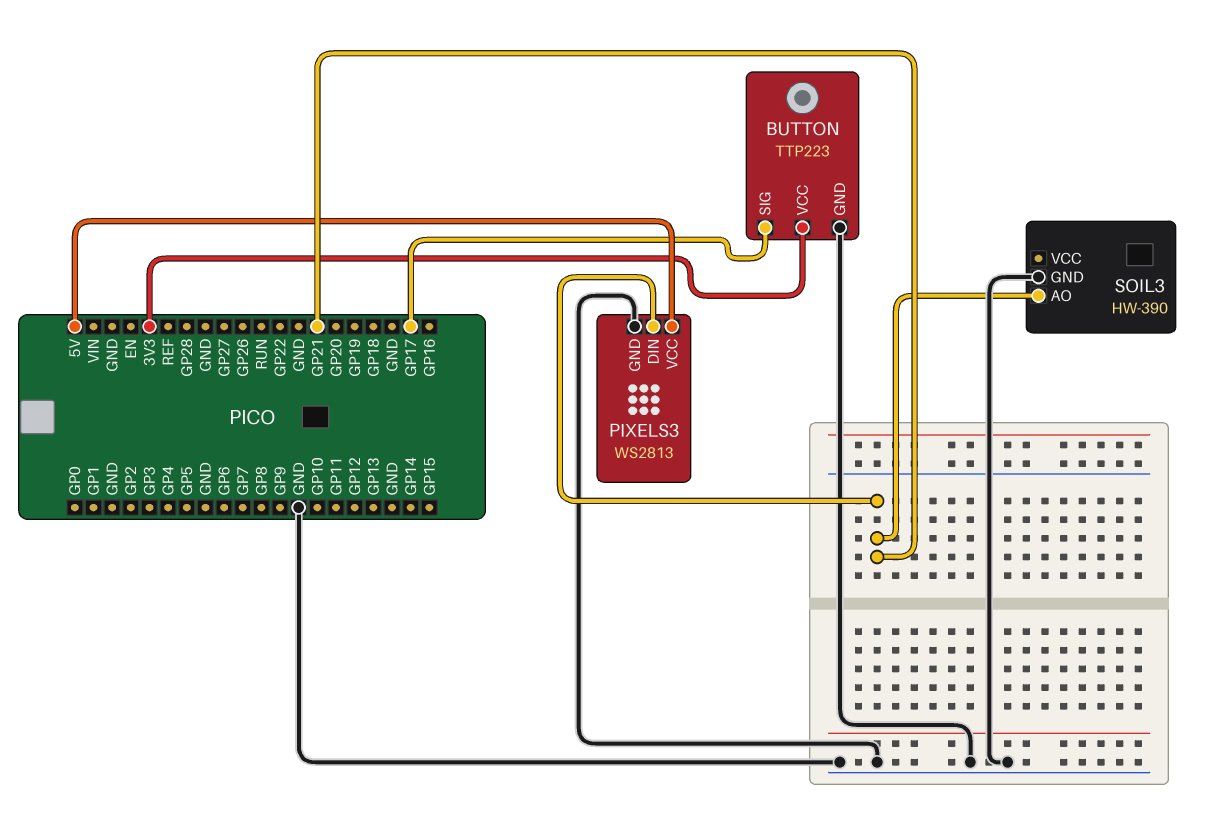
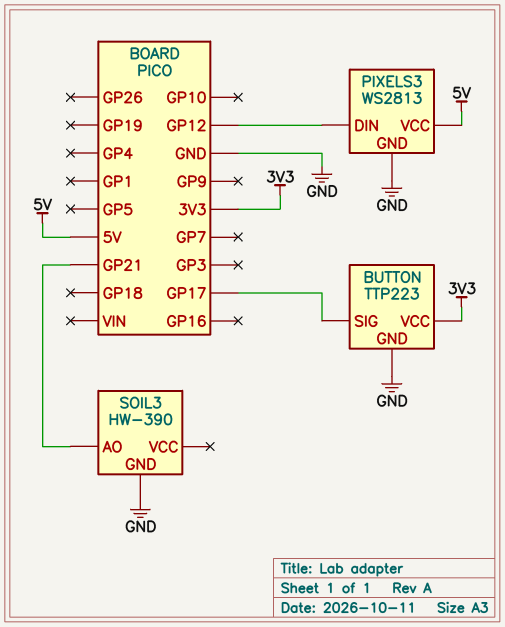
PIXELS3 pin DIN: GP21 -> GP12

